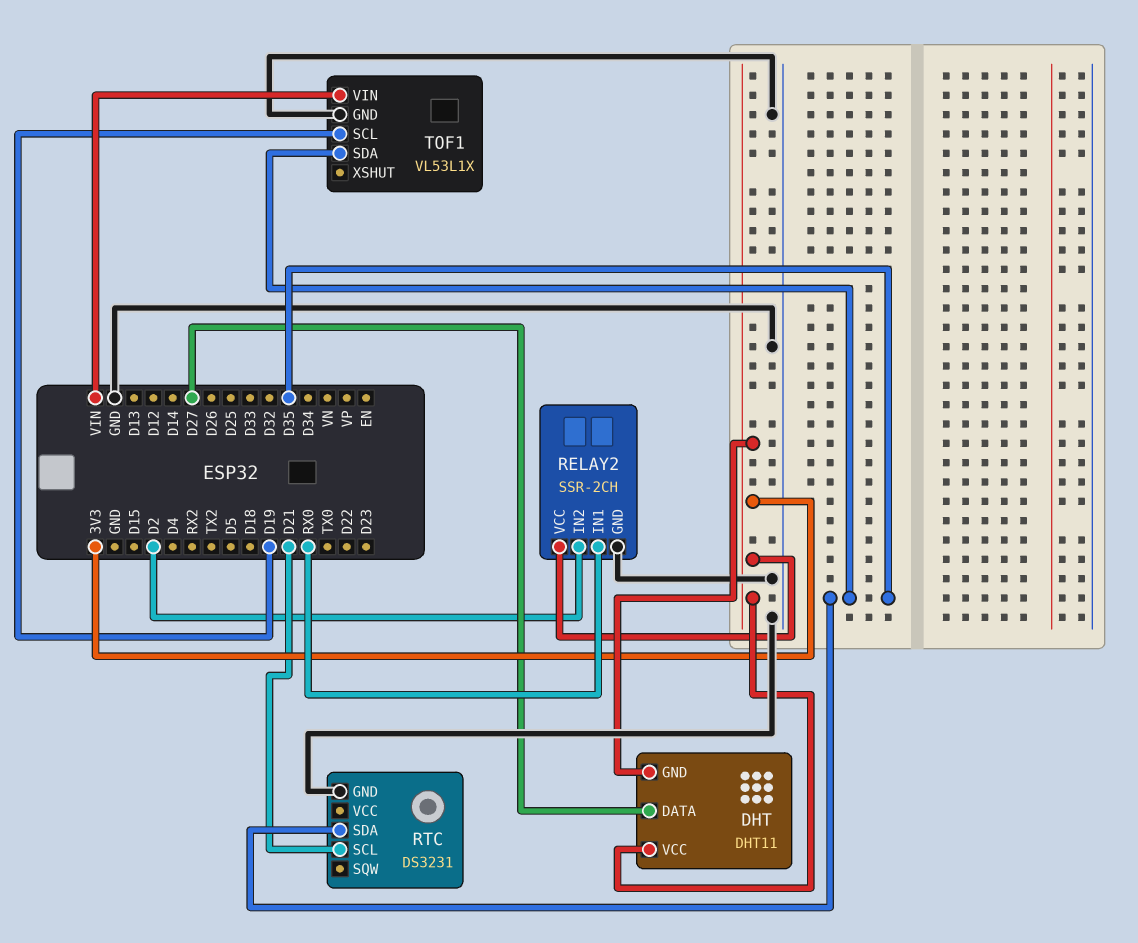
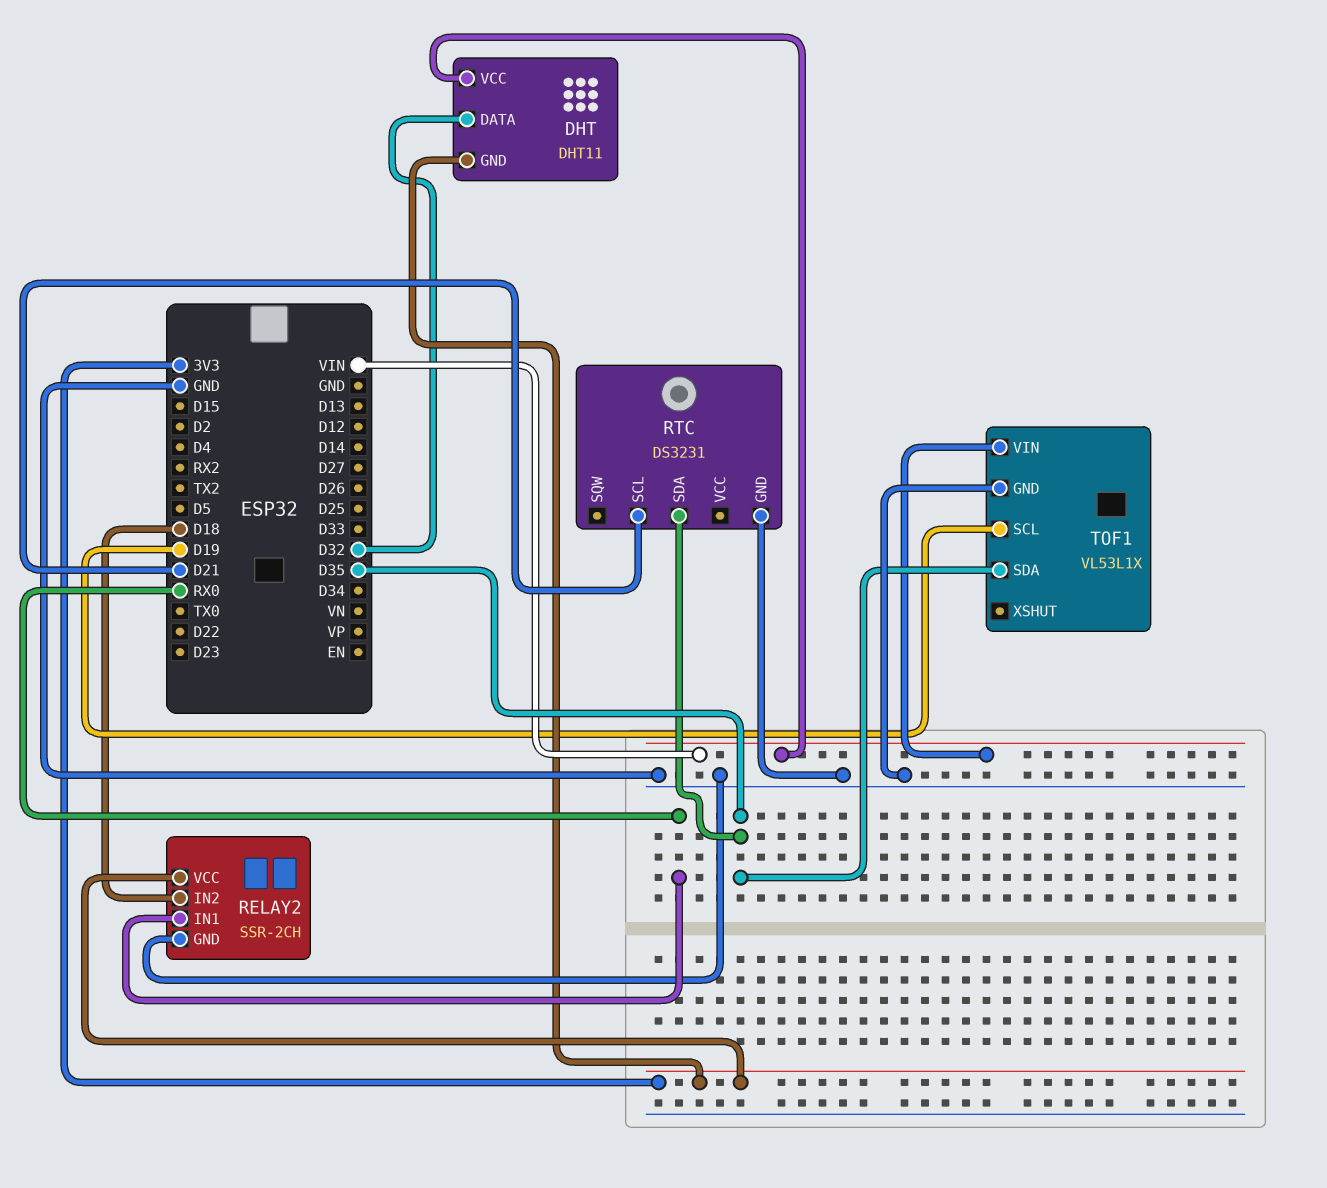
DHT pin DATA: D27 -> D32
DHT pin VCC: 3V3 -> VIN
RELAY2 pin IN2: D2 -> D18

